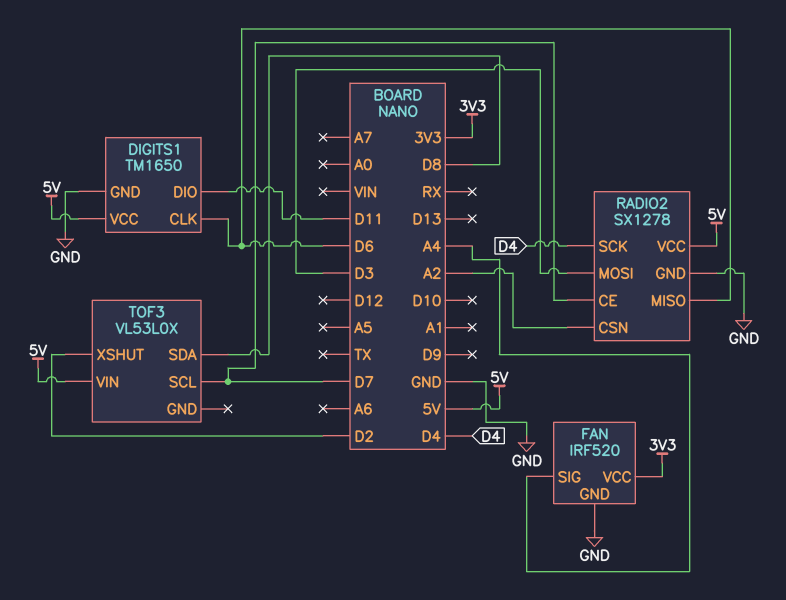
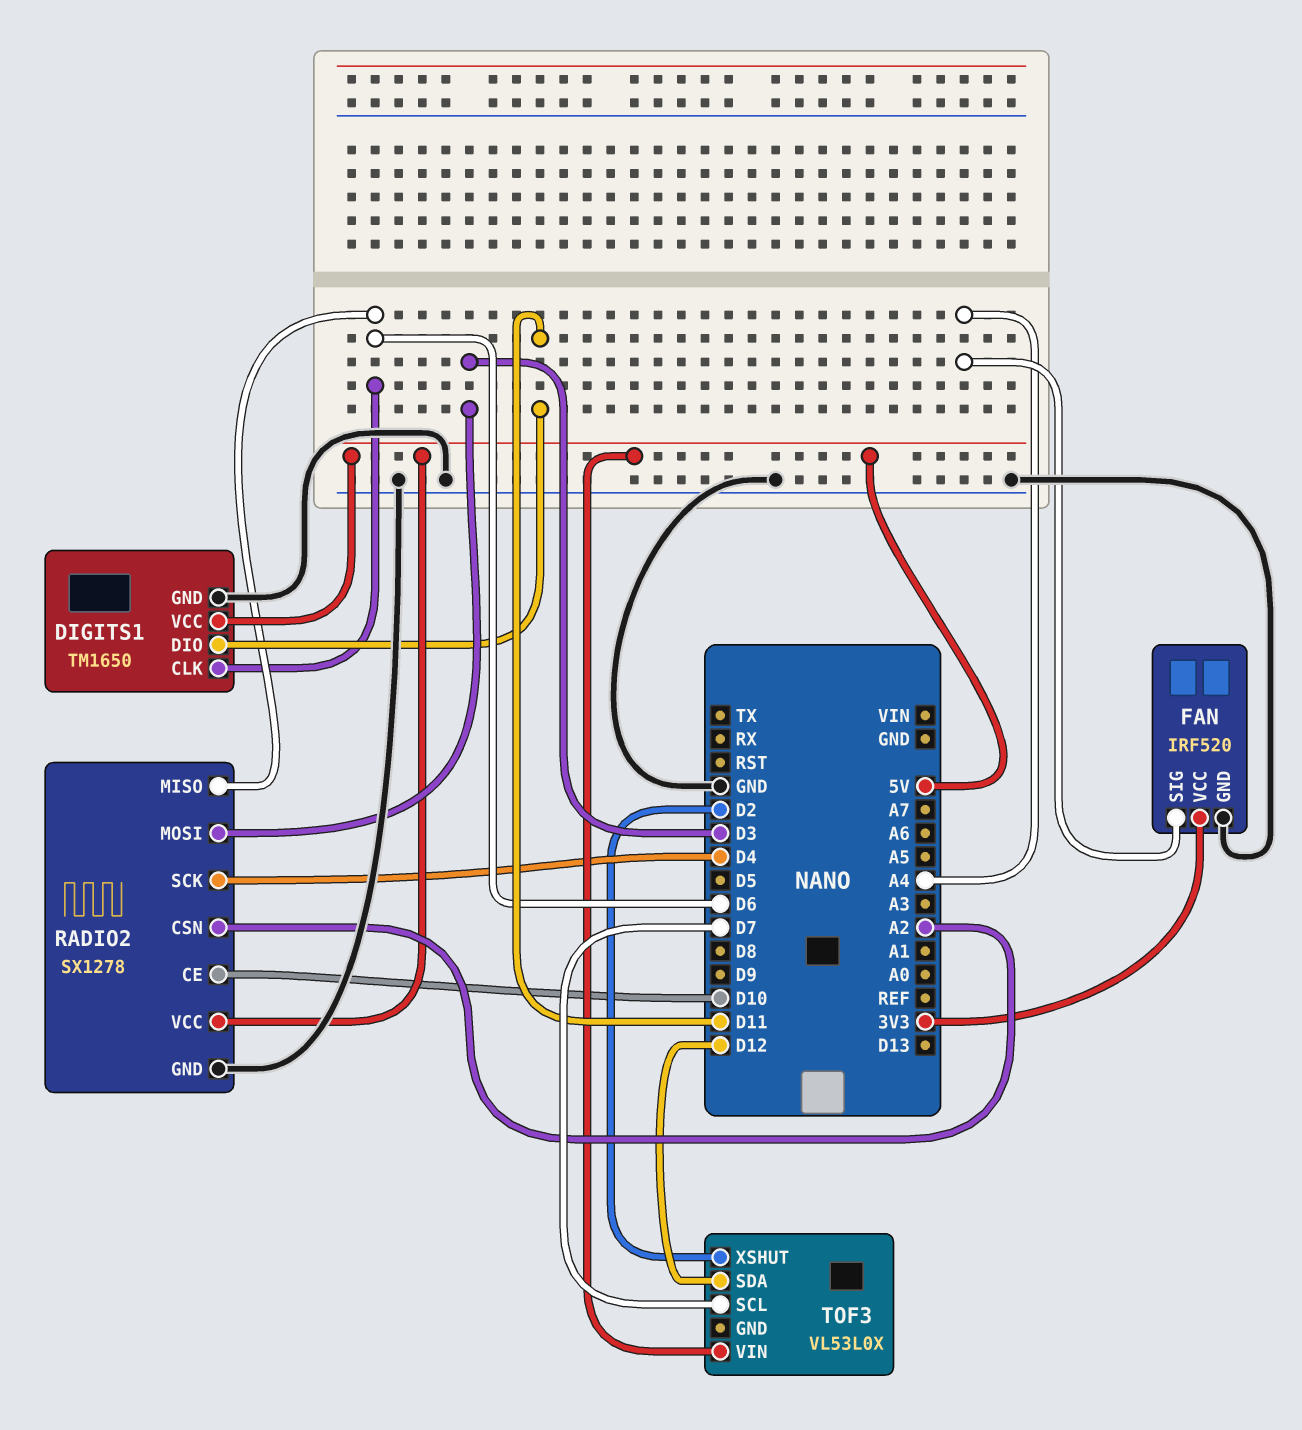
RADIO2 pin CE: D7 -> D10
TOF3 pin SDA: D8 -> D12

